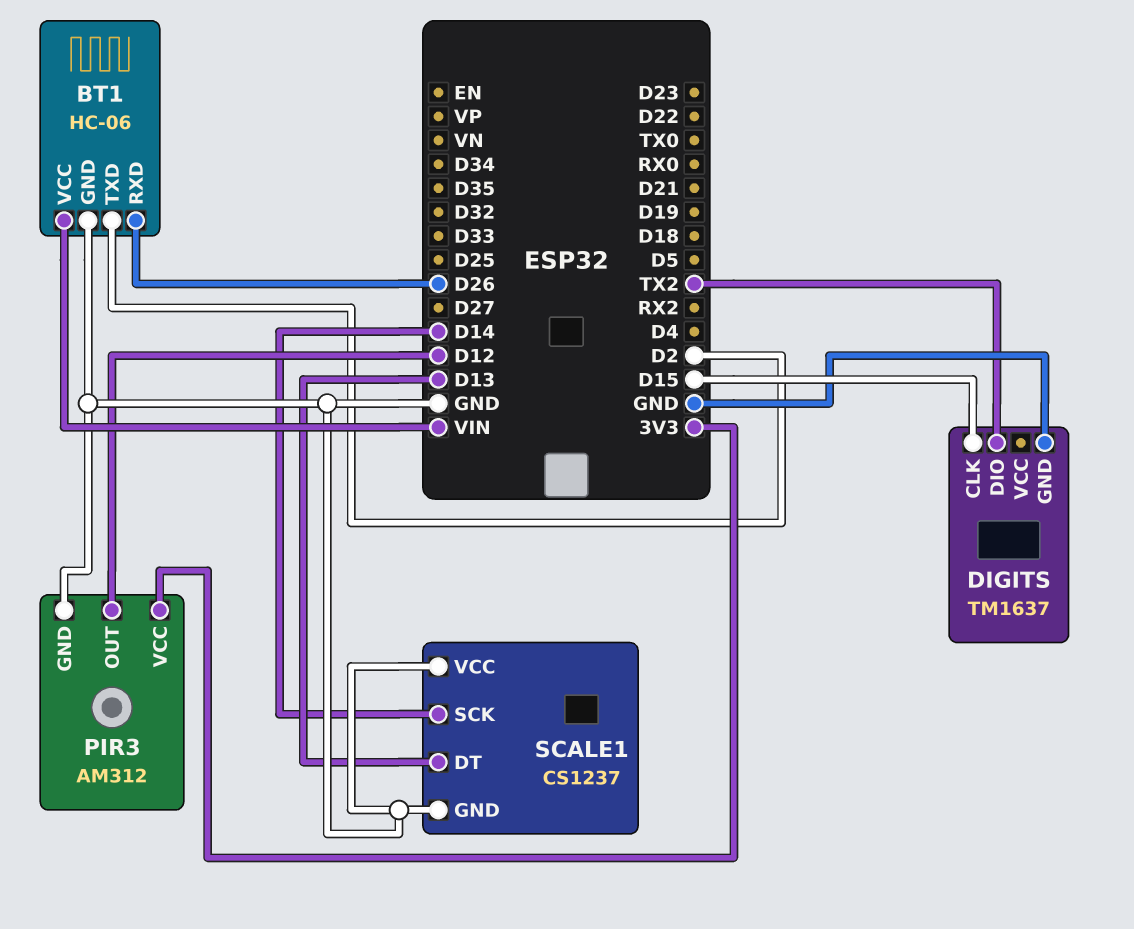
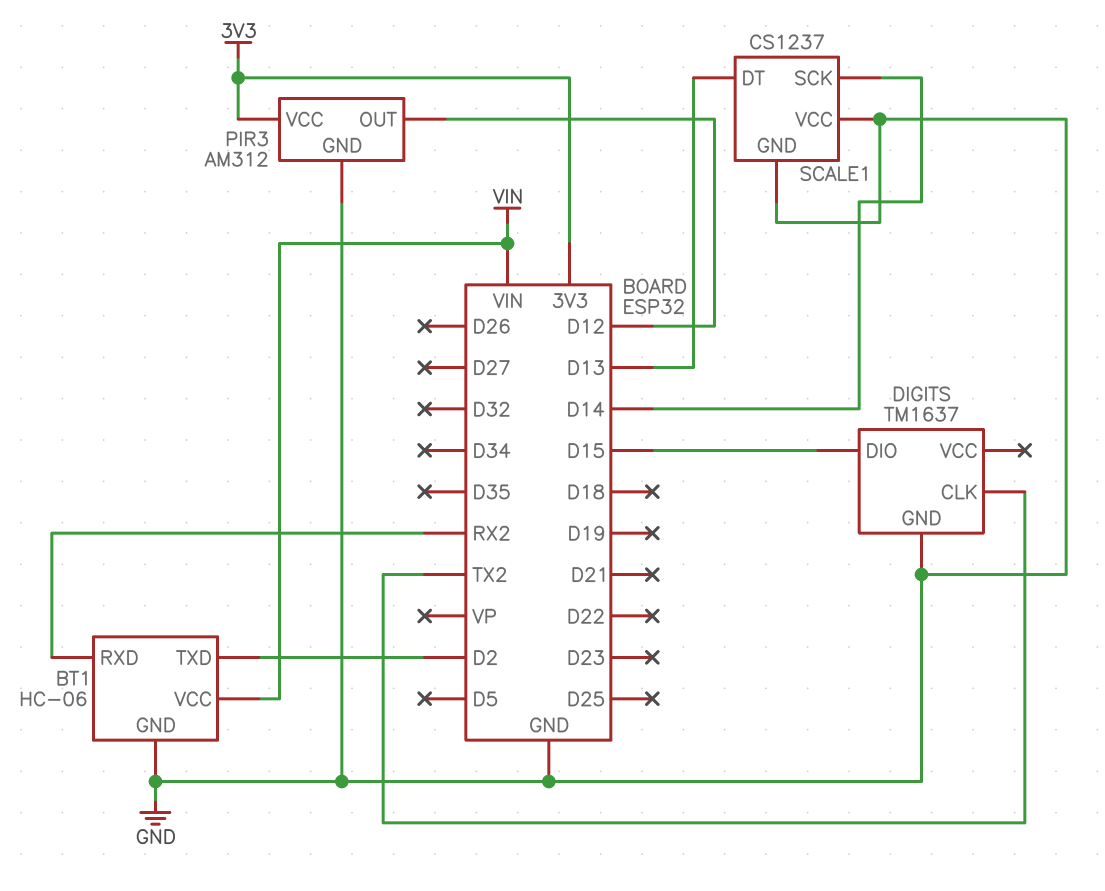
BT1 pin RXD: D26 -> RX2
DIGITS pin CLK: D15 -> TX2
DIGITS pin DIO: TX2 -> D15

